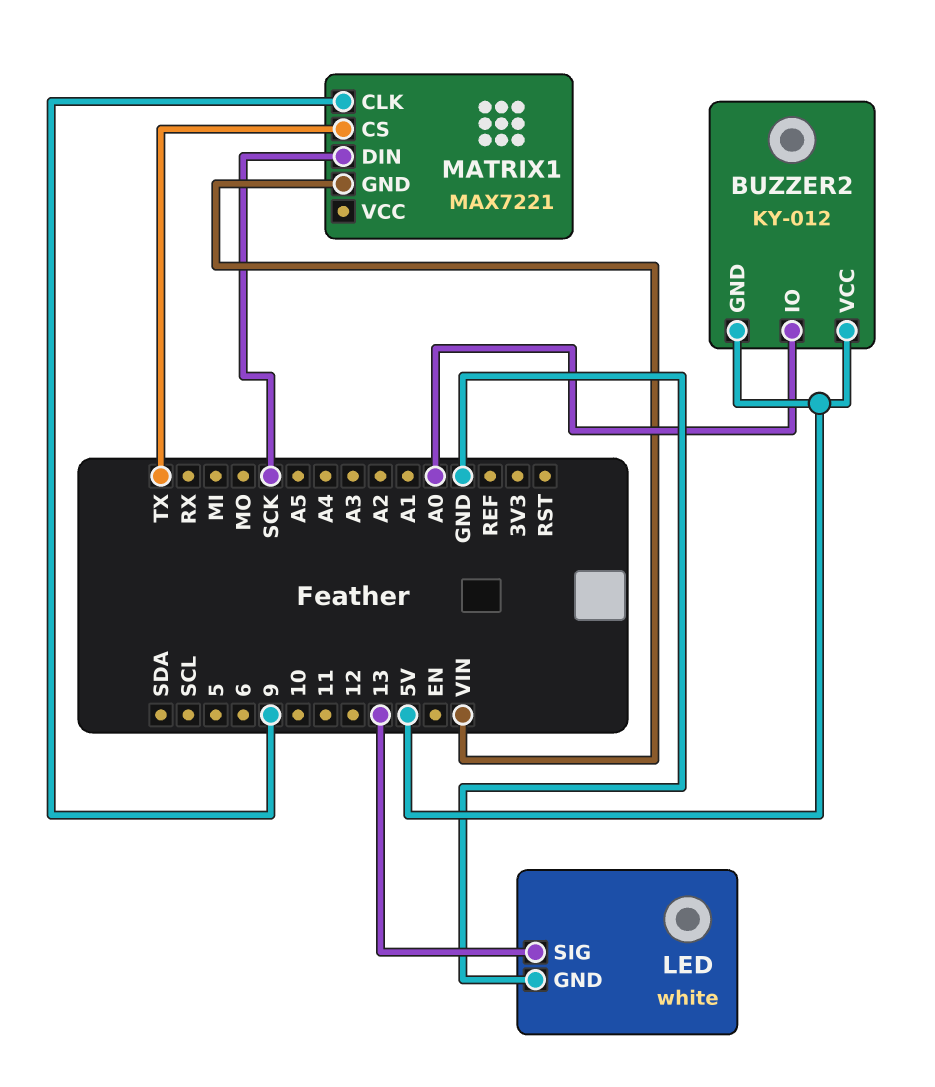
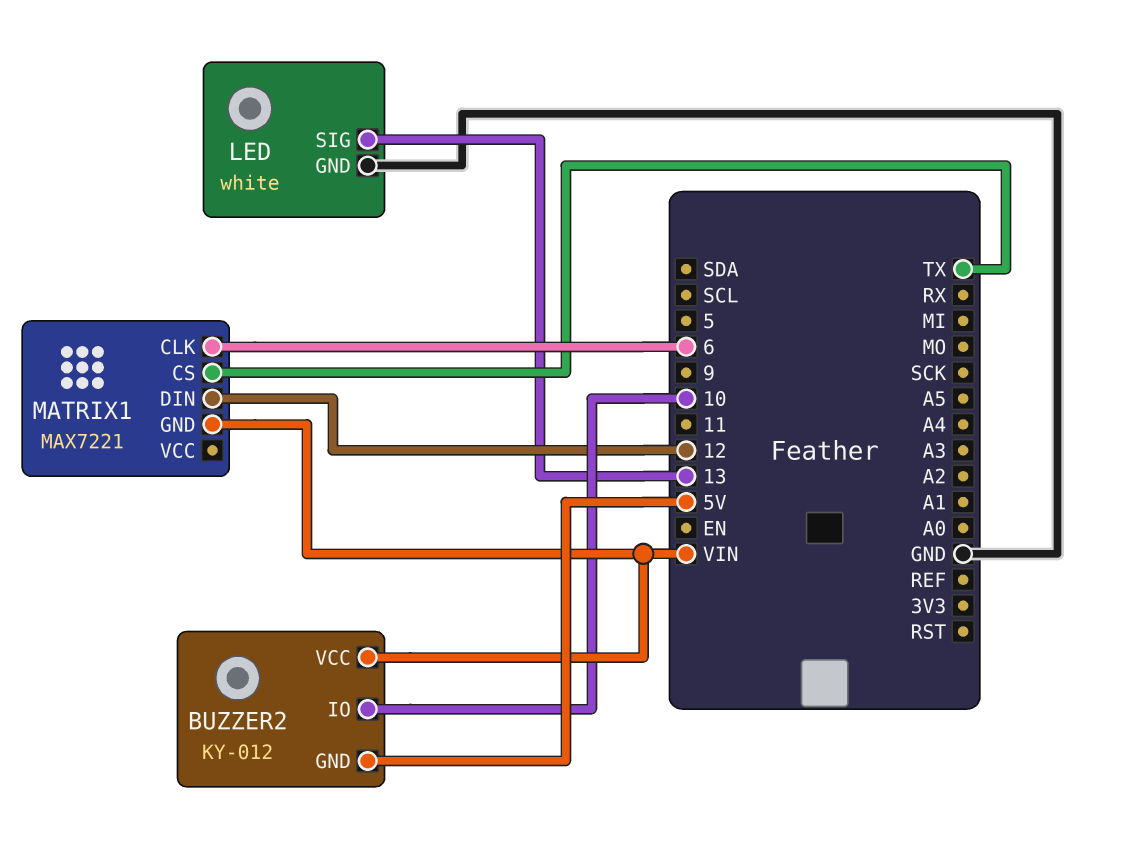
BUZZER2 pin IO: A0 -> 10
BUZZER2 pin VCC: 5V -> VIN
MATRIX1 pin CLK: 9 -> 6
MATRIX1 pin DIN: SCK -> 12

